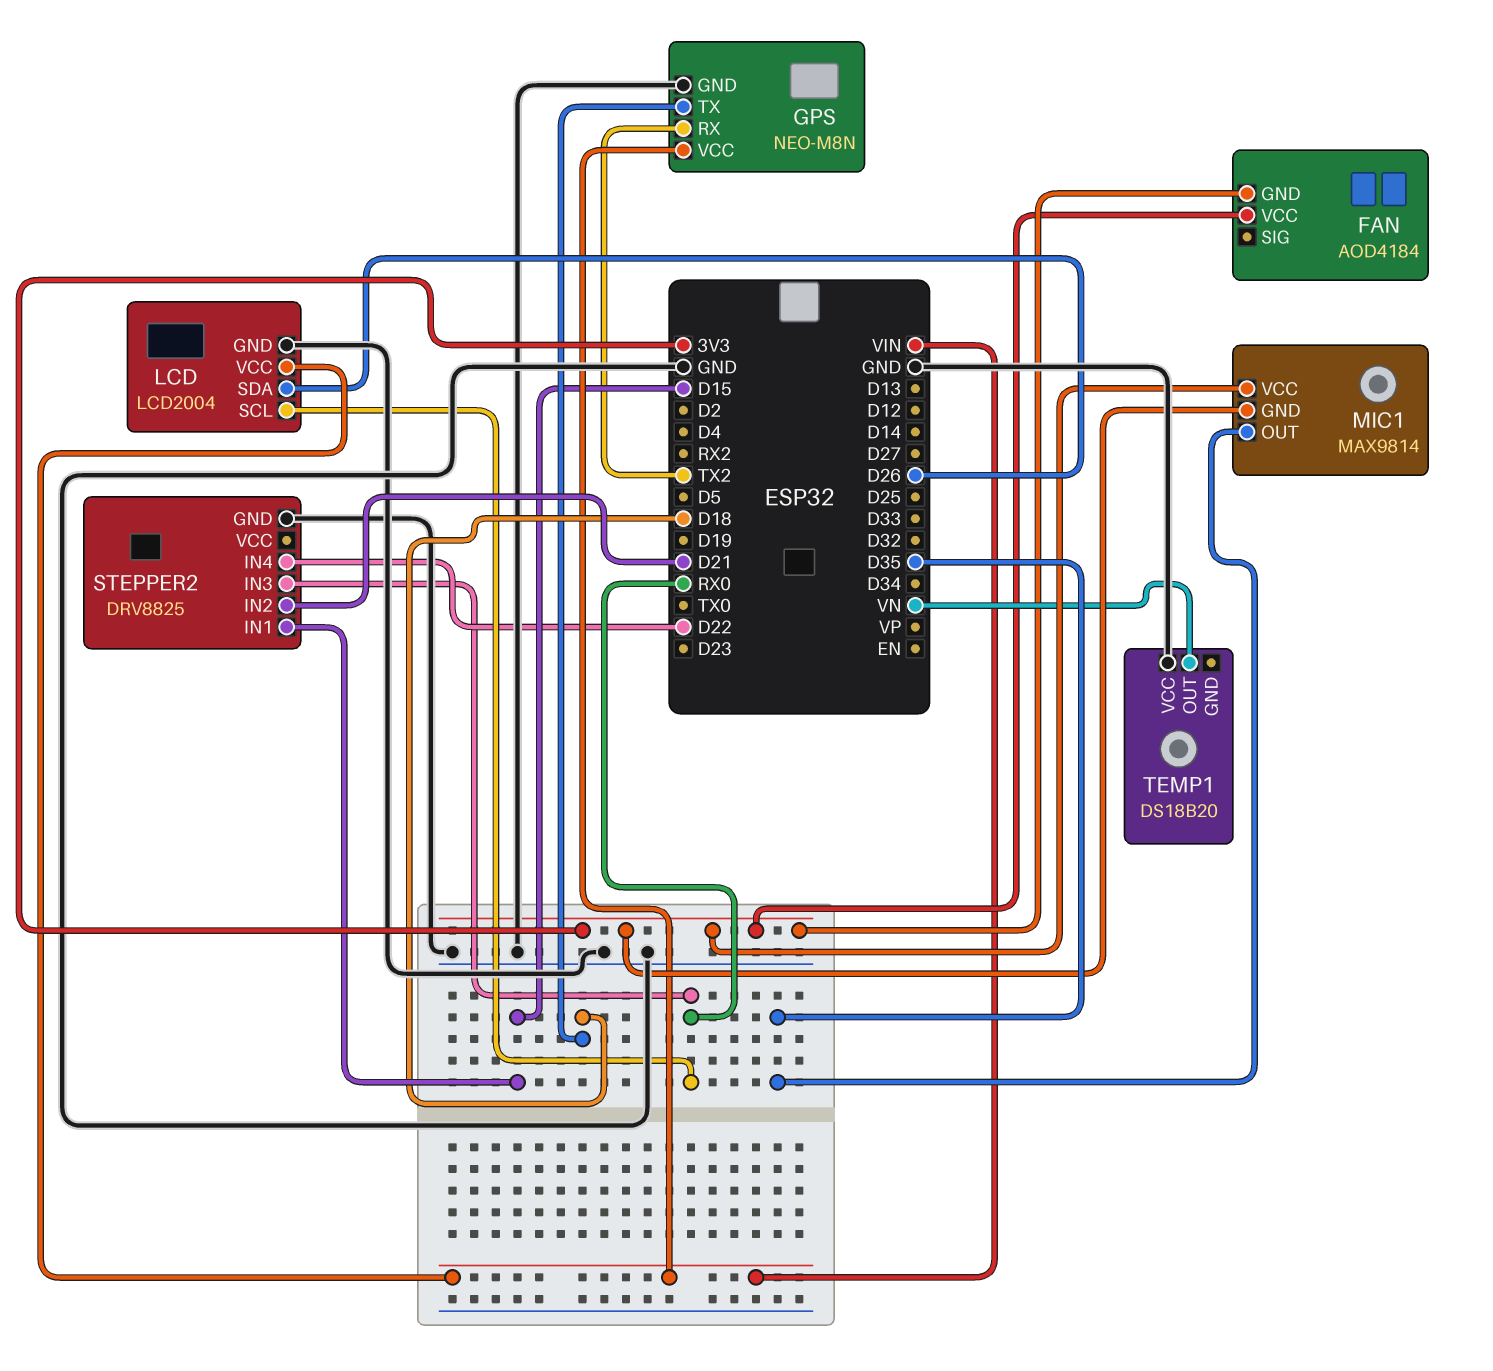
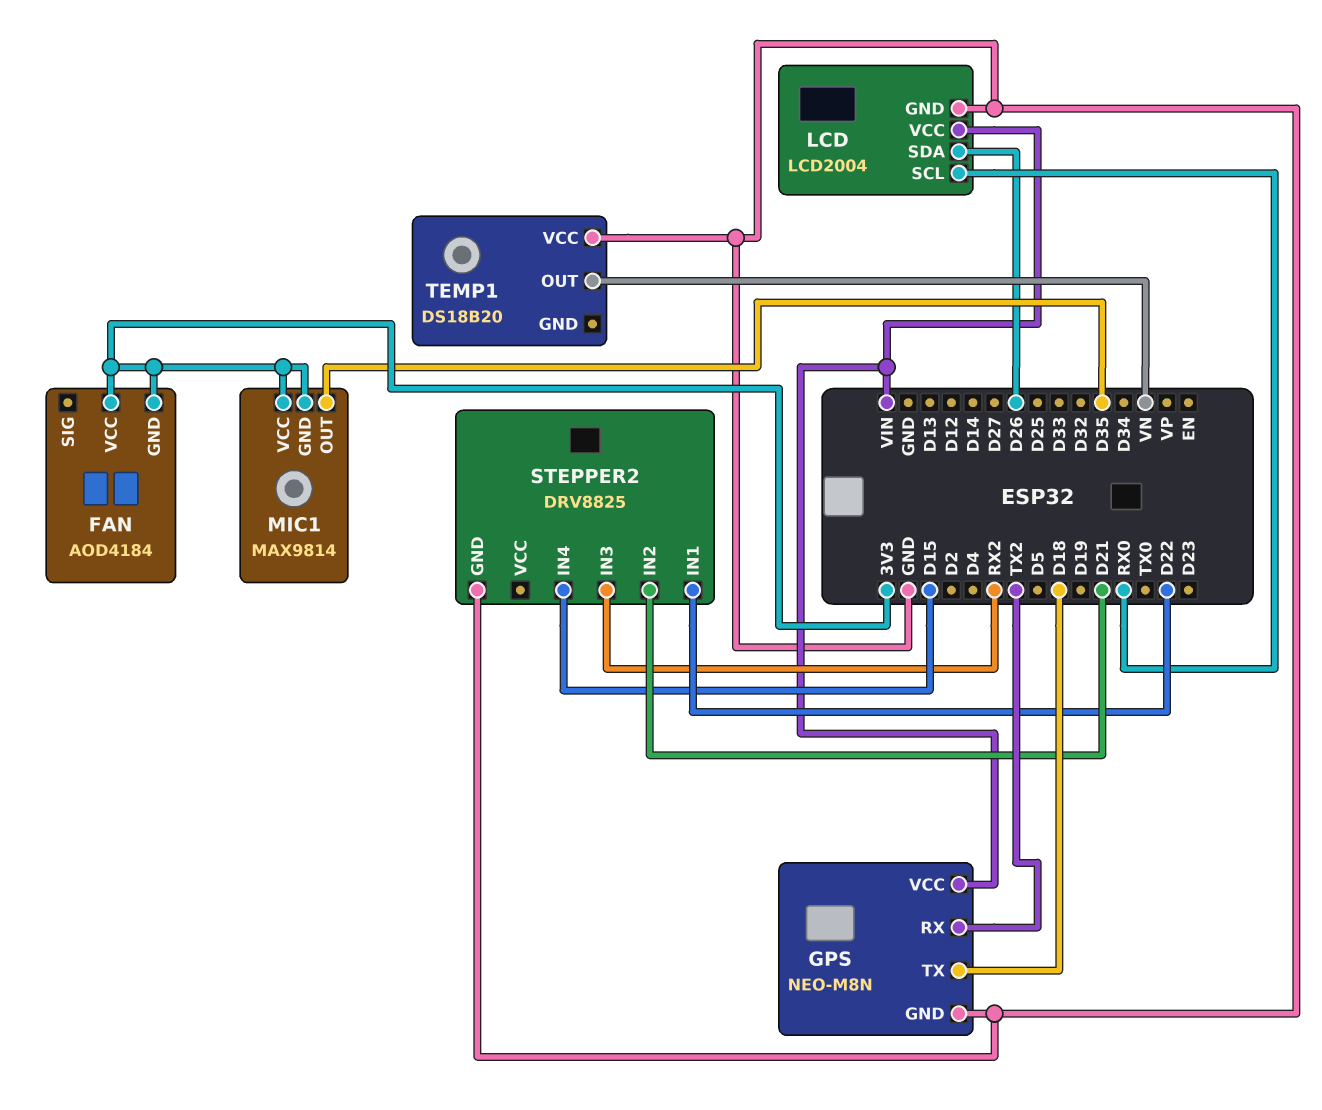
STEPPER2 pin IN1: D15 -> D22
STEPPER2 pin IN3: RX0 -> RX2
STEPPER2 pin IN4: D22 -> D15

